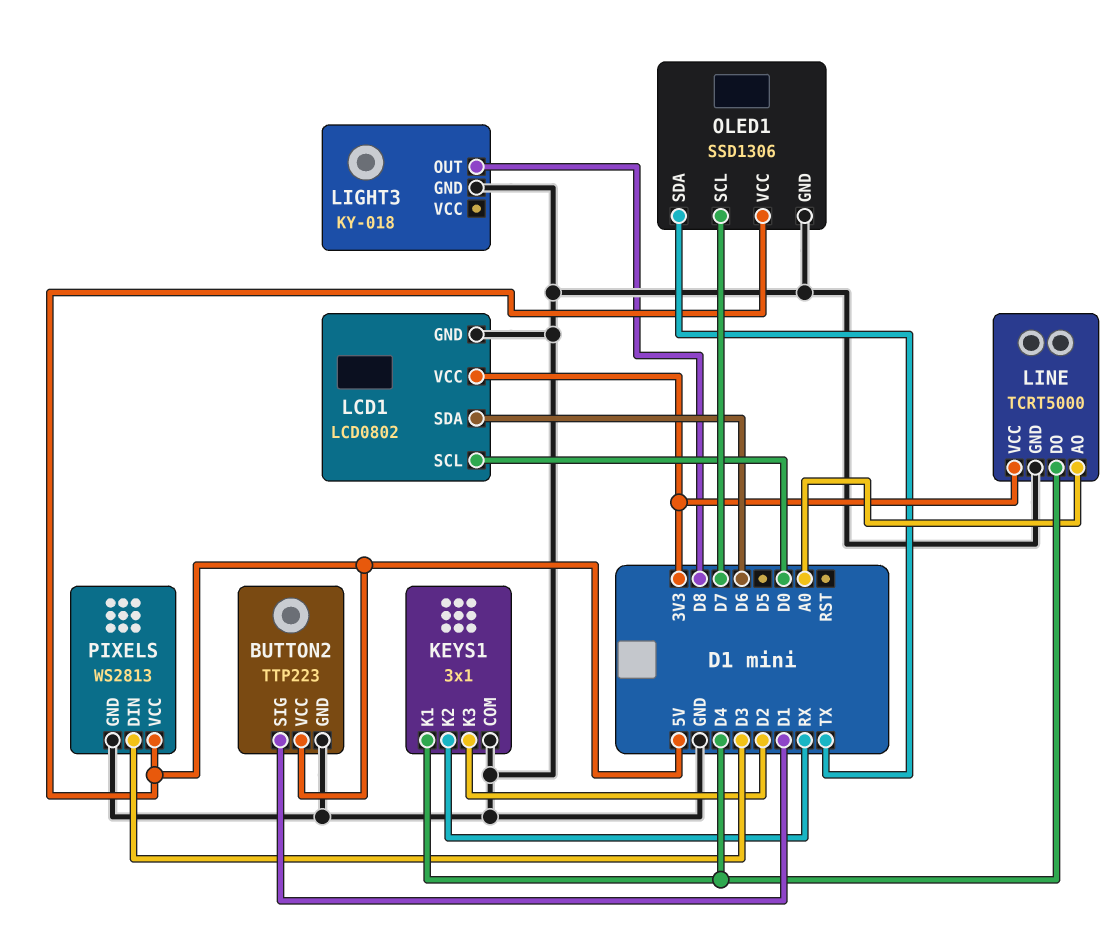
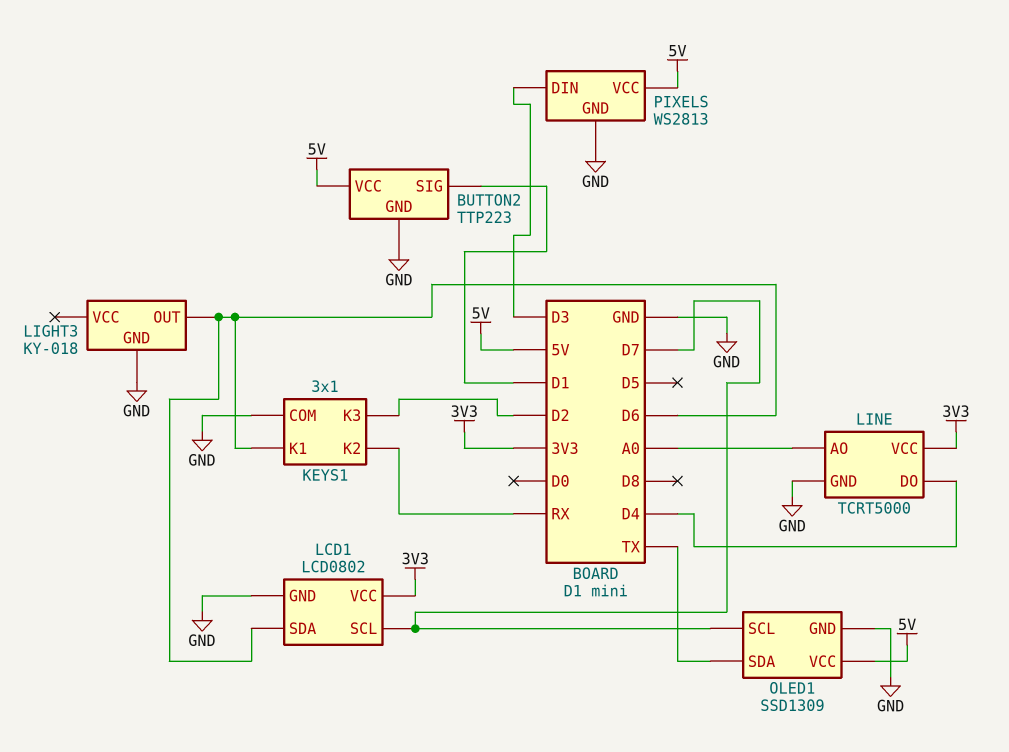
KEYS1 pin K1: D4 -> D6
LCD1 pin SCL: D0 -> D7
LIGHT3 pin OUT: D8 -> D6
OLED1: SSD1306 -> SSD1309

